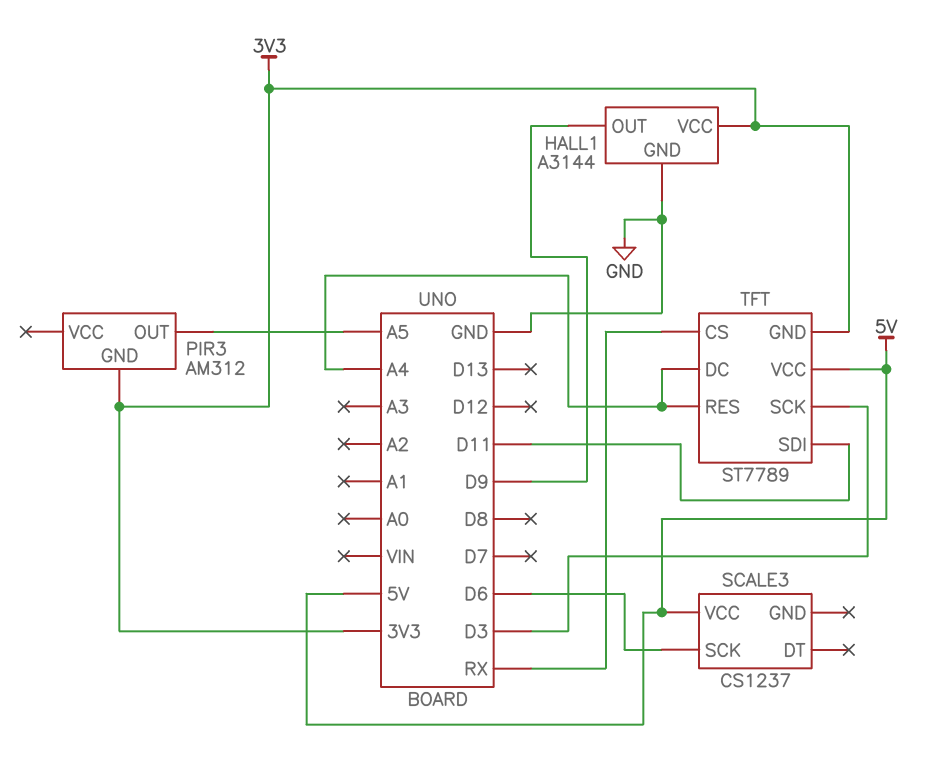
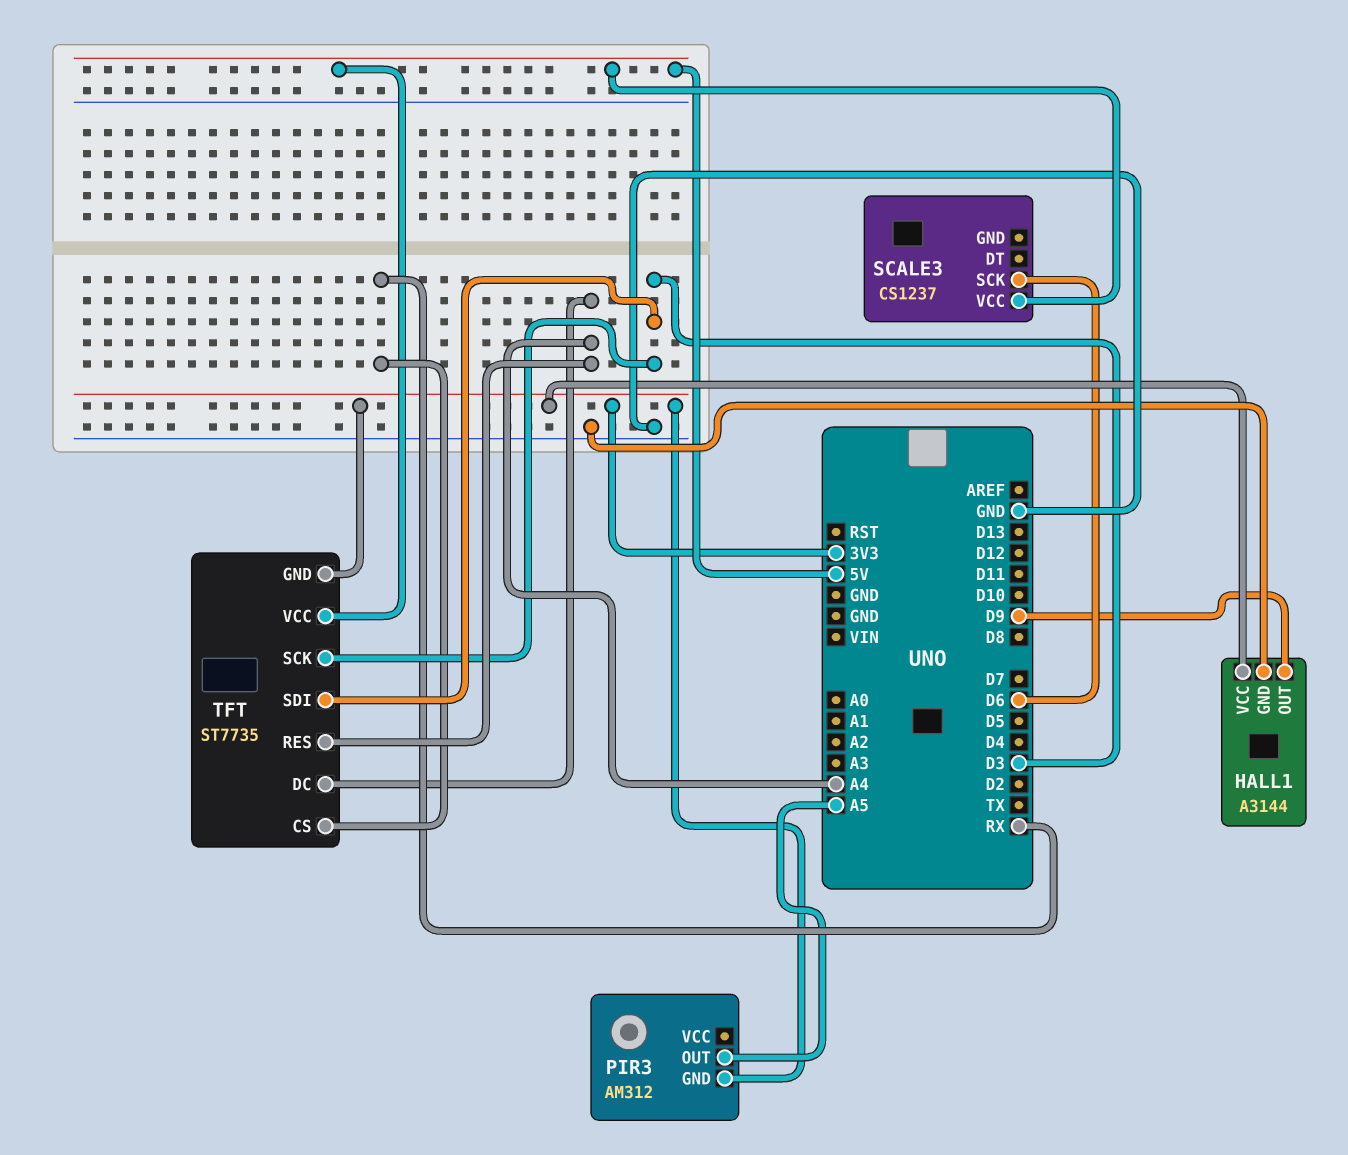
TFT: ST7789 -> ST7735
TFT pin SDI: D11 -> D3

